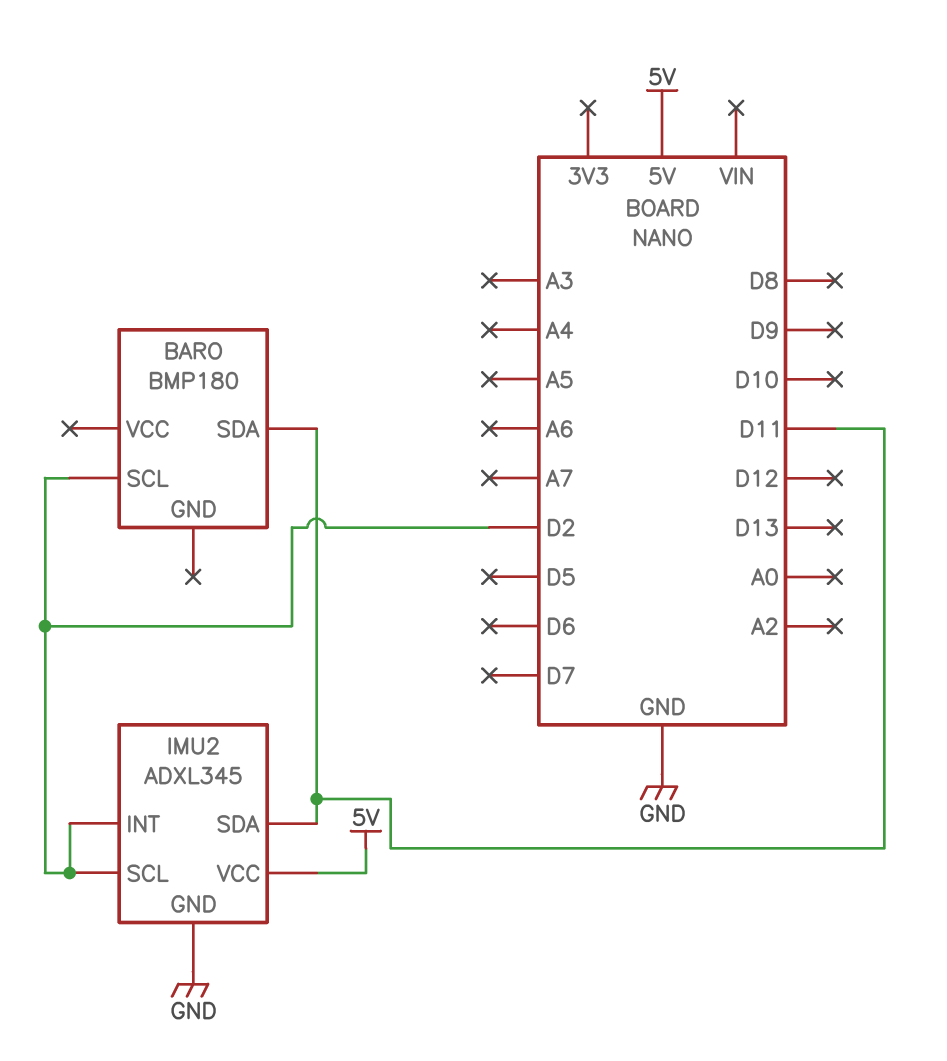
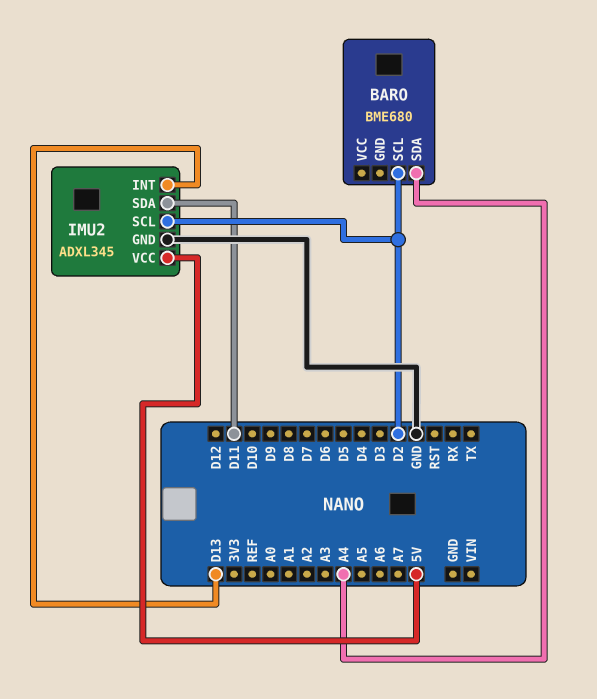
BARO: BMP180 -> BME680
BARO pin SDA: D11 -> A4
IMU2 pin INT: D2 -> D13

